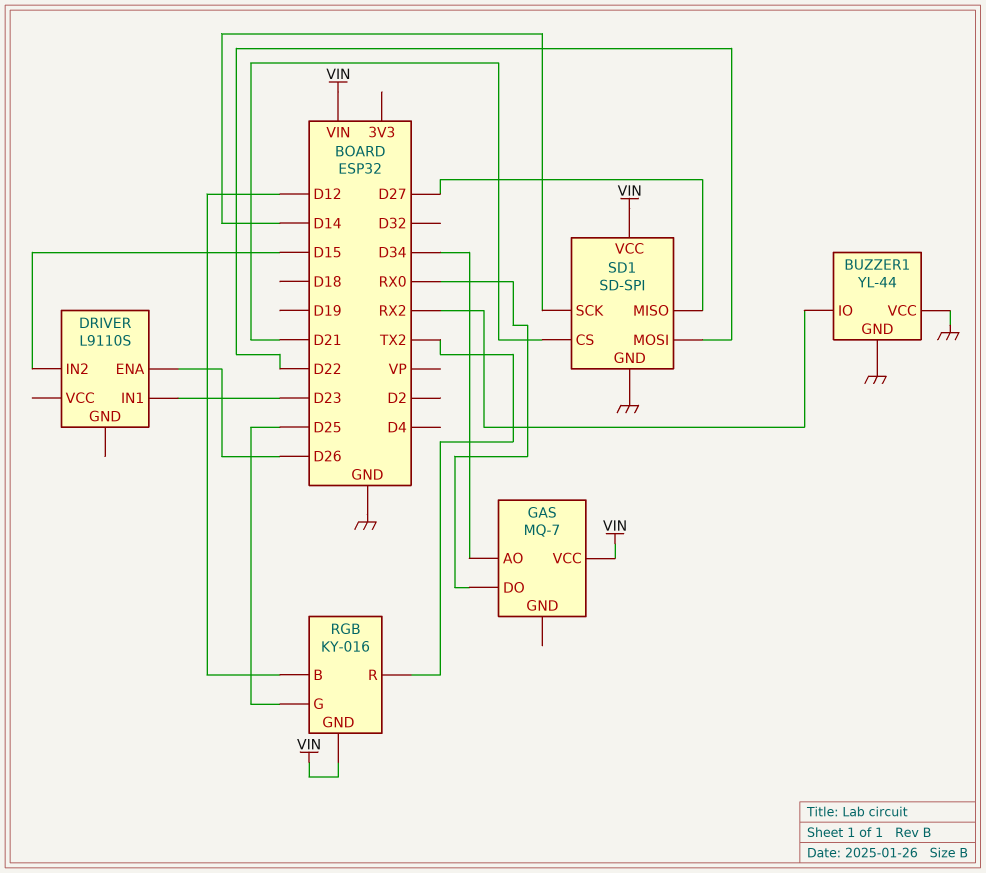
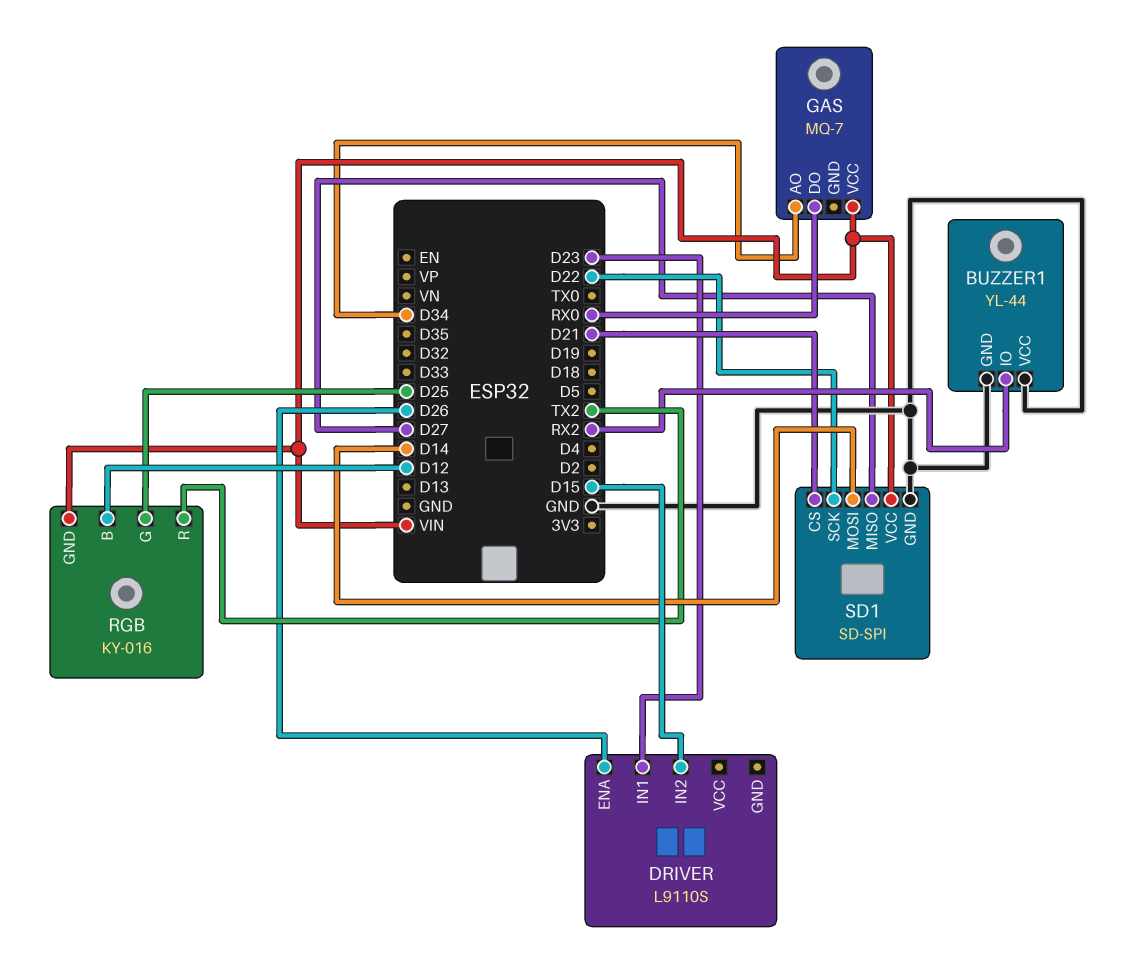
SD1 pin MOSI: D22 -> D14
SD1 pin SCK: D14 -> D22

